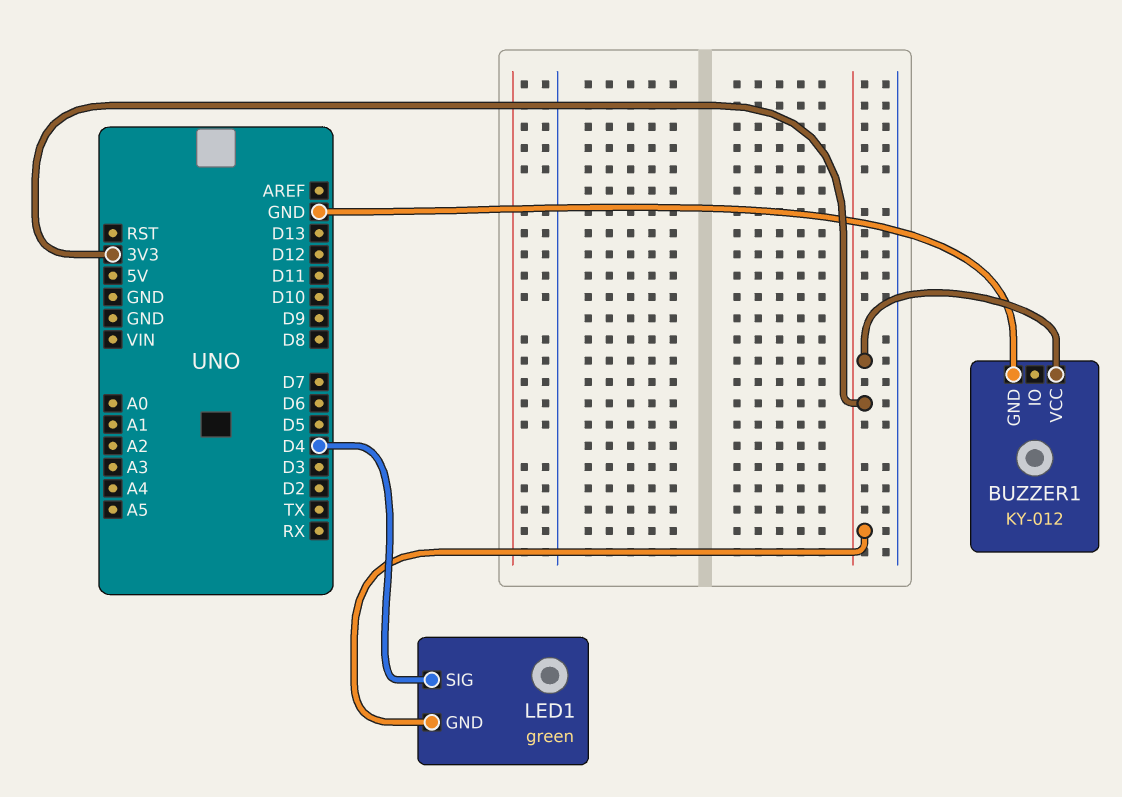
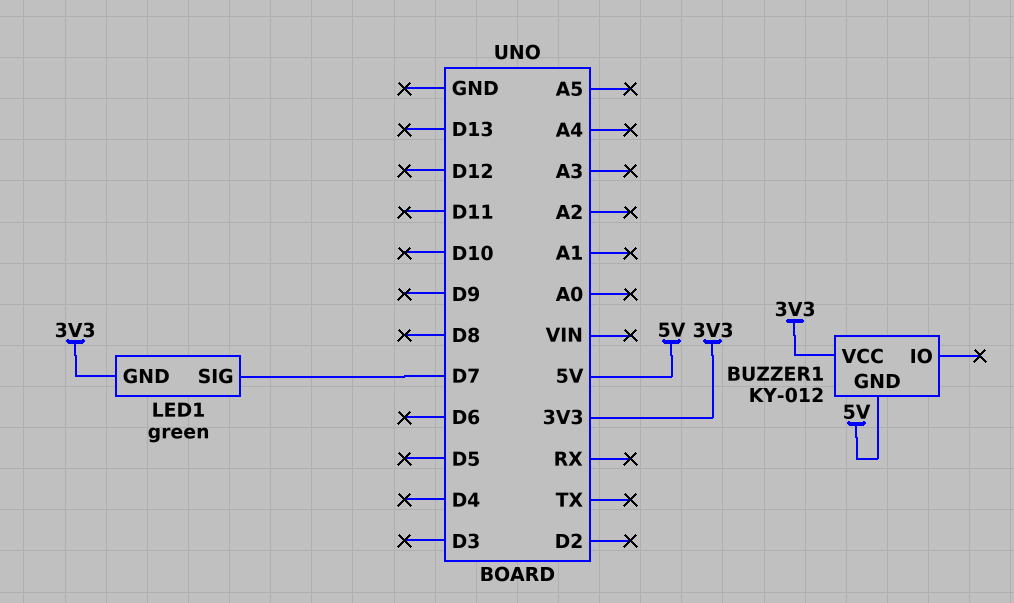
BUZZER1 pin GND: GND -> 5V
LED1 pin SIG: D4 -> D7

